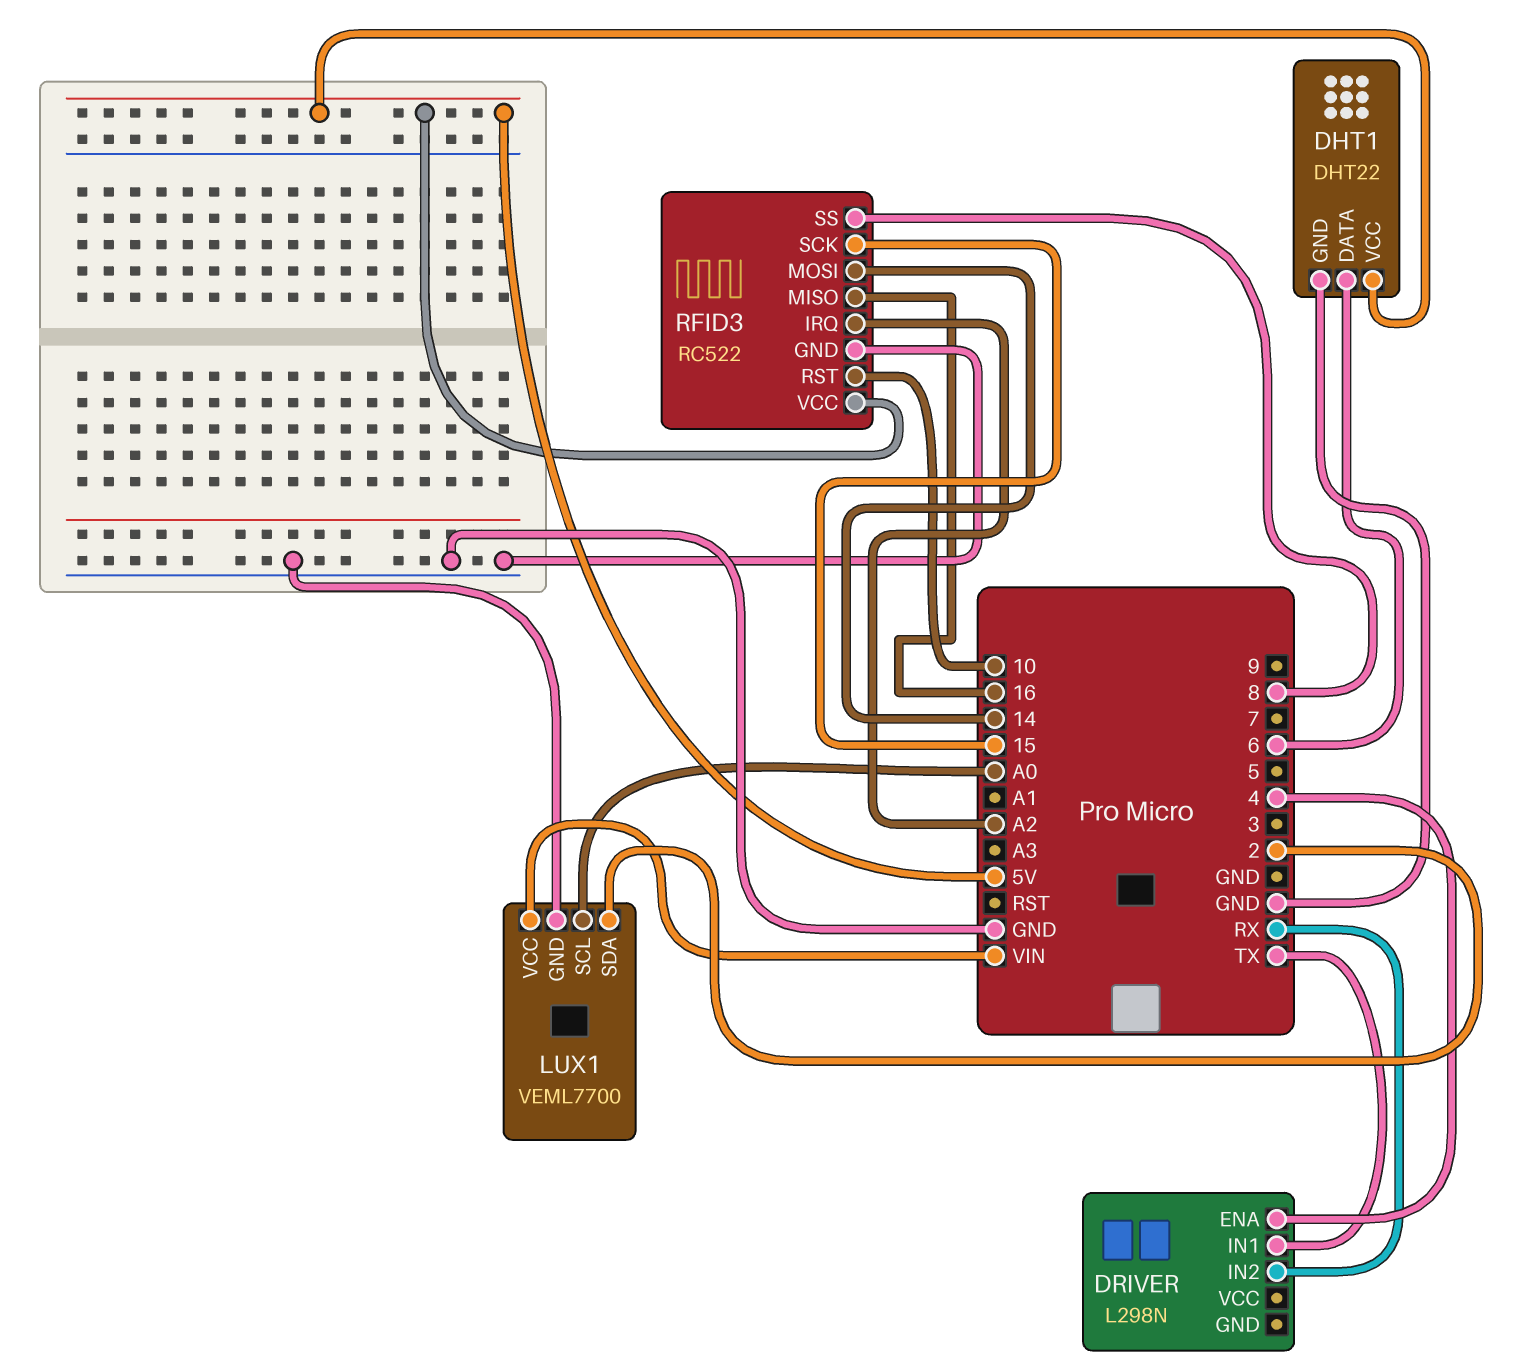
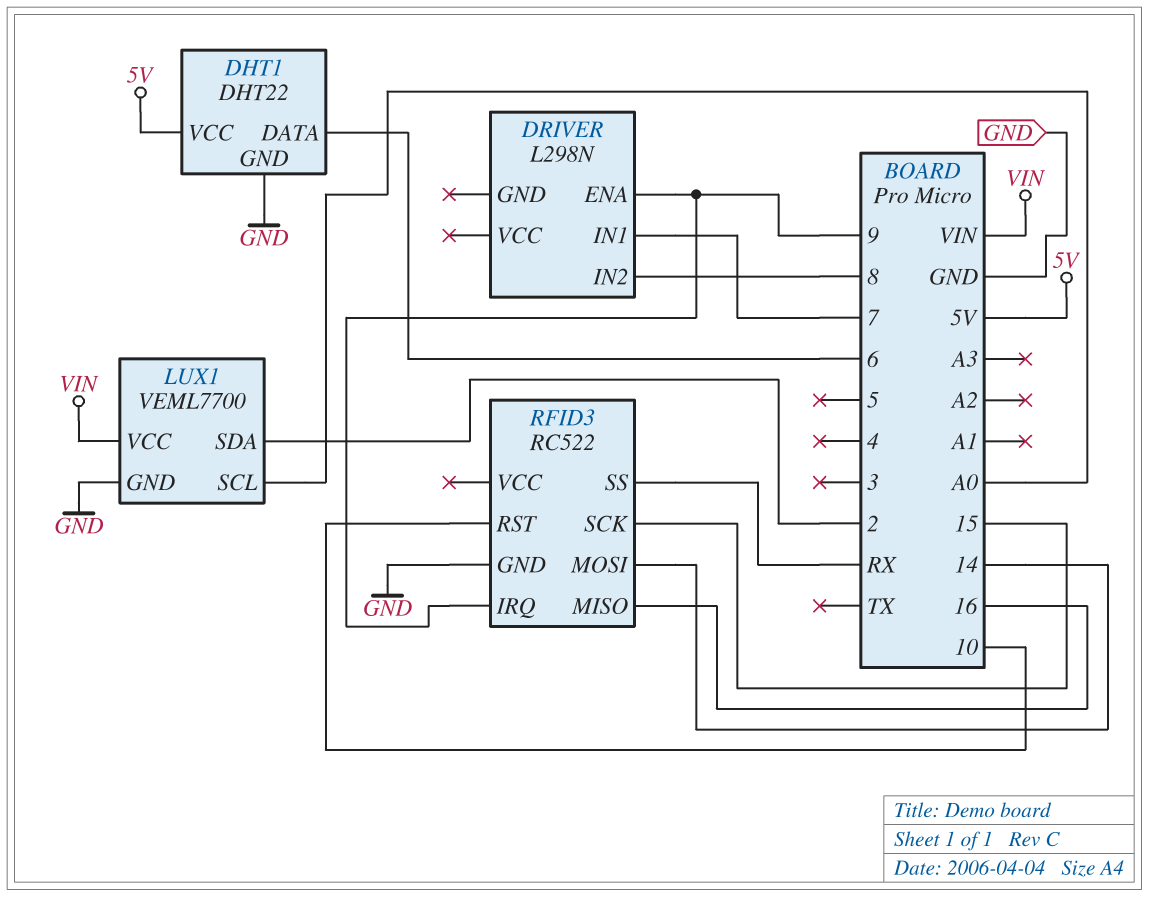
DRIVER pin ENA: 4 -> 9
DRIVER pin IN1: TX -> 7
DRIVER pin IN2: RX -> 8
RFID3 pin IRQ: A2 -> 9
RFID3 pin SS: 8 -> RX
RFID3 pin VCC: 5V -> none

